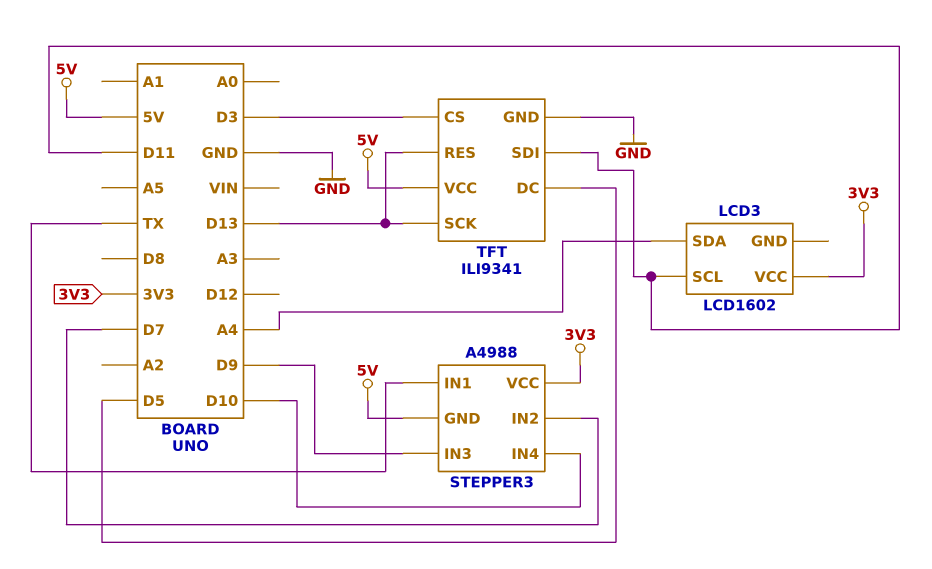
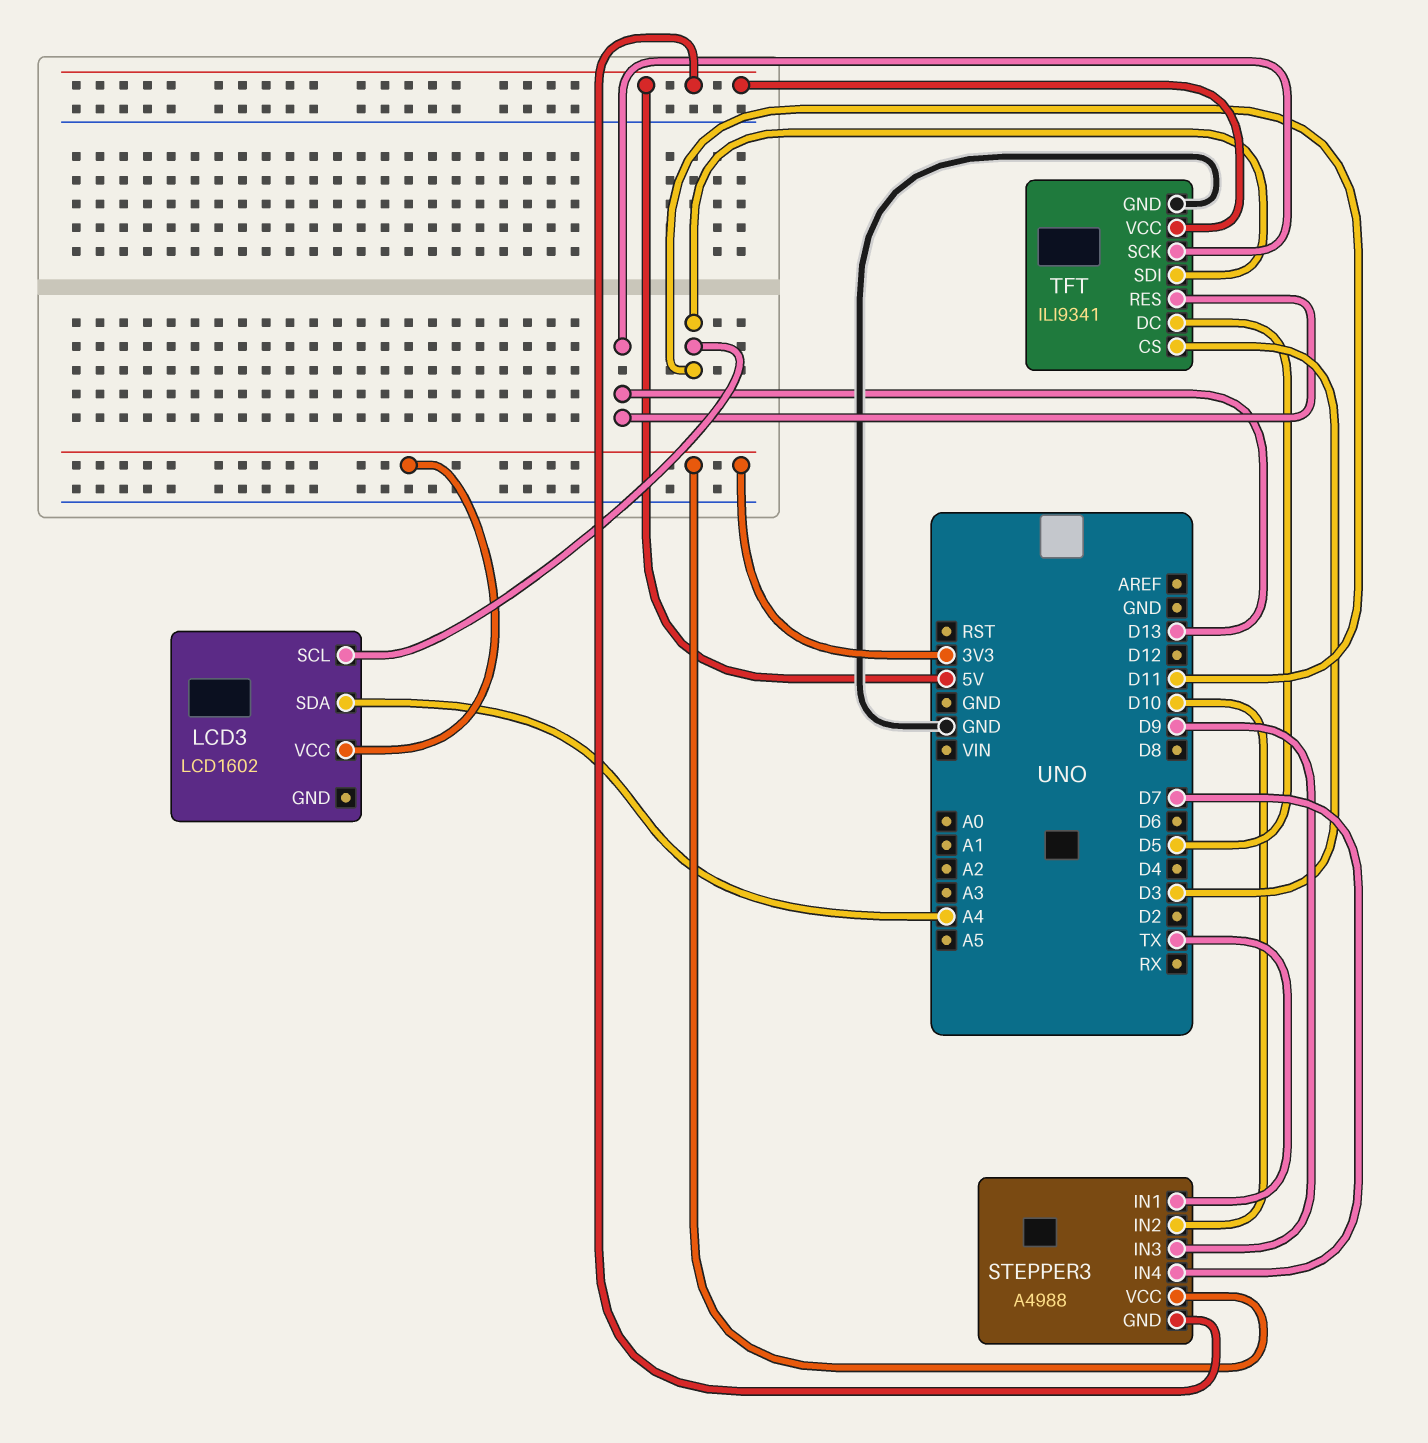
STEPPER3 pin IN2: D7 -> D10
STEPPER3 pin IN4: D10 -> D7

